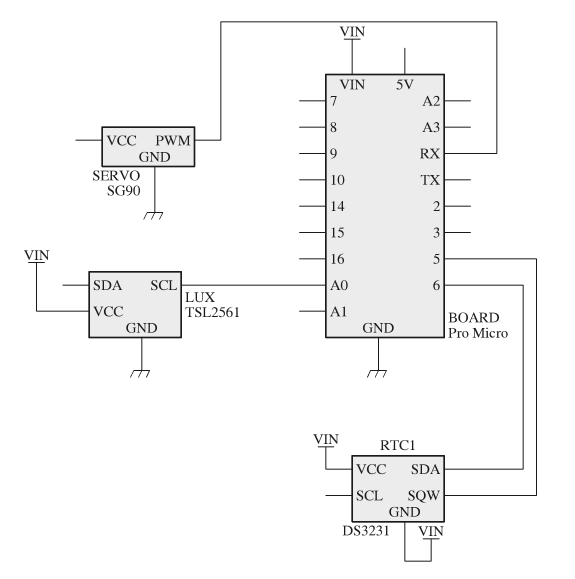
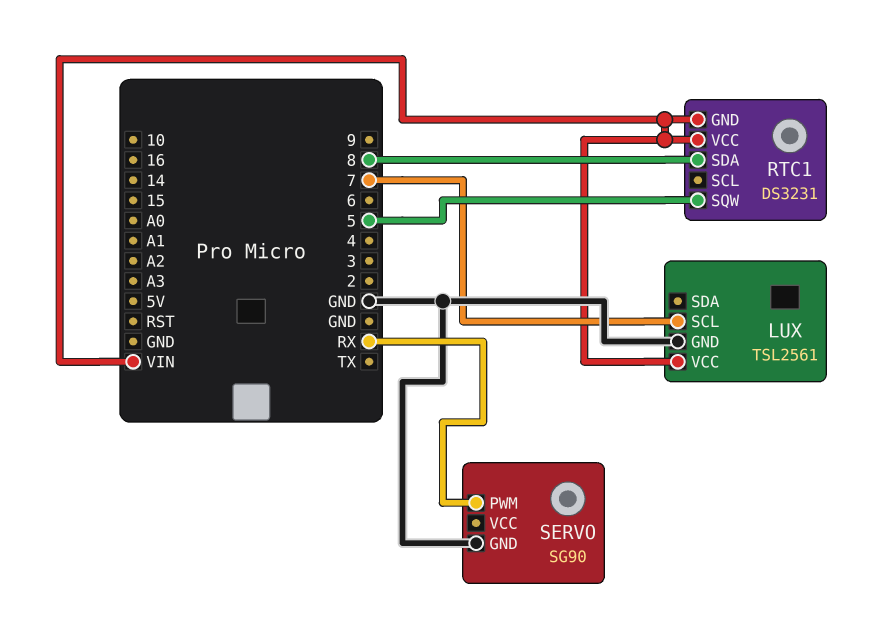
LUX pin SCL: A0 -> 7
RTC1 pin SDA: 6 -> 8

